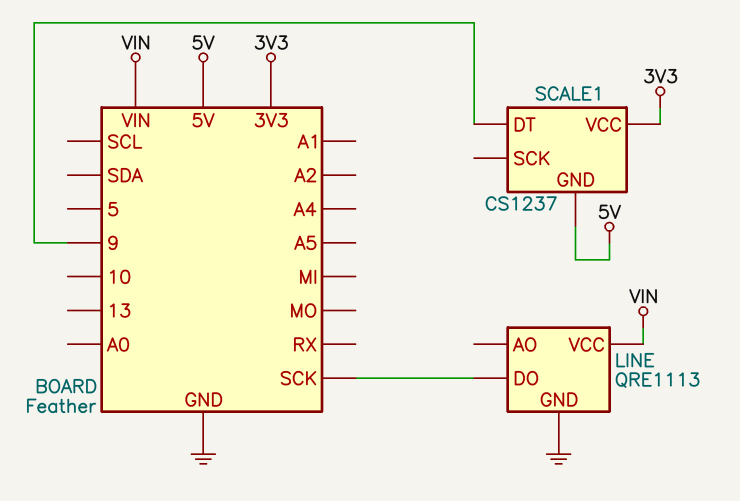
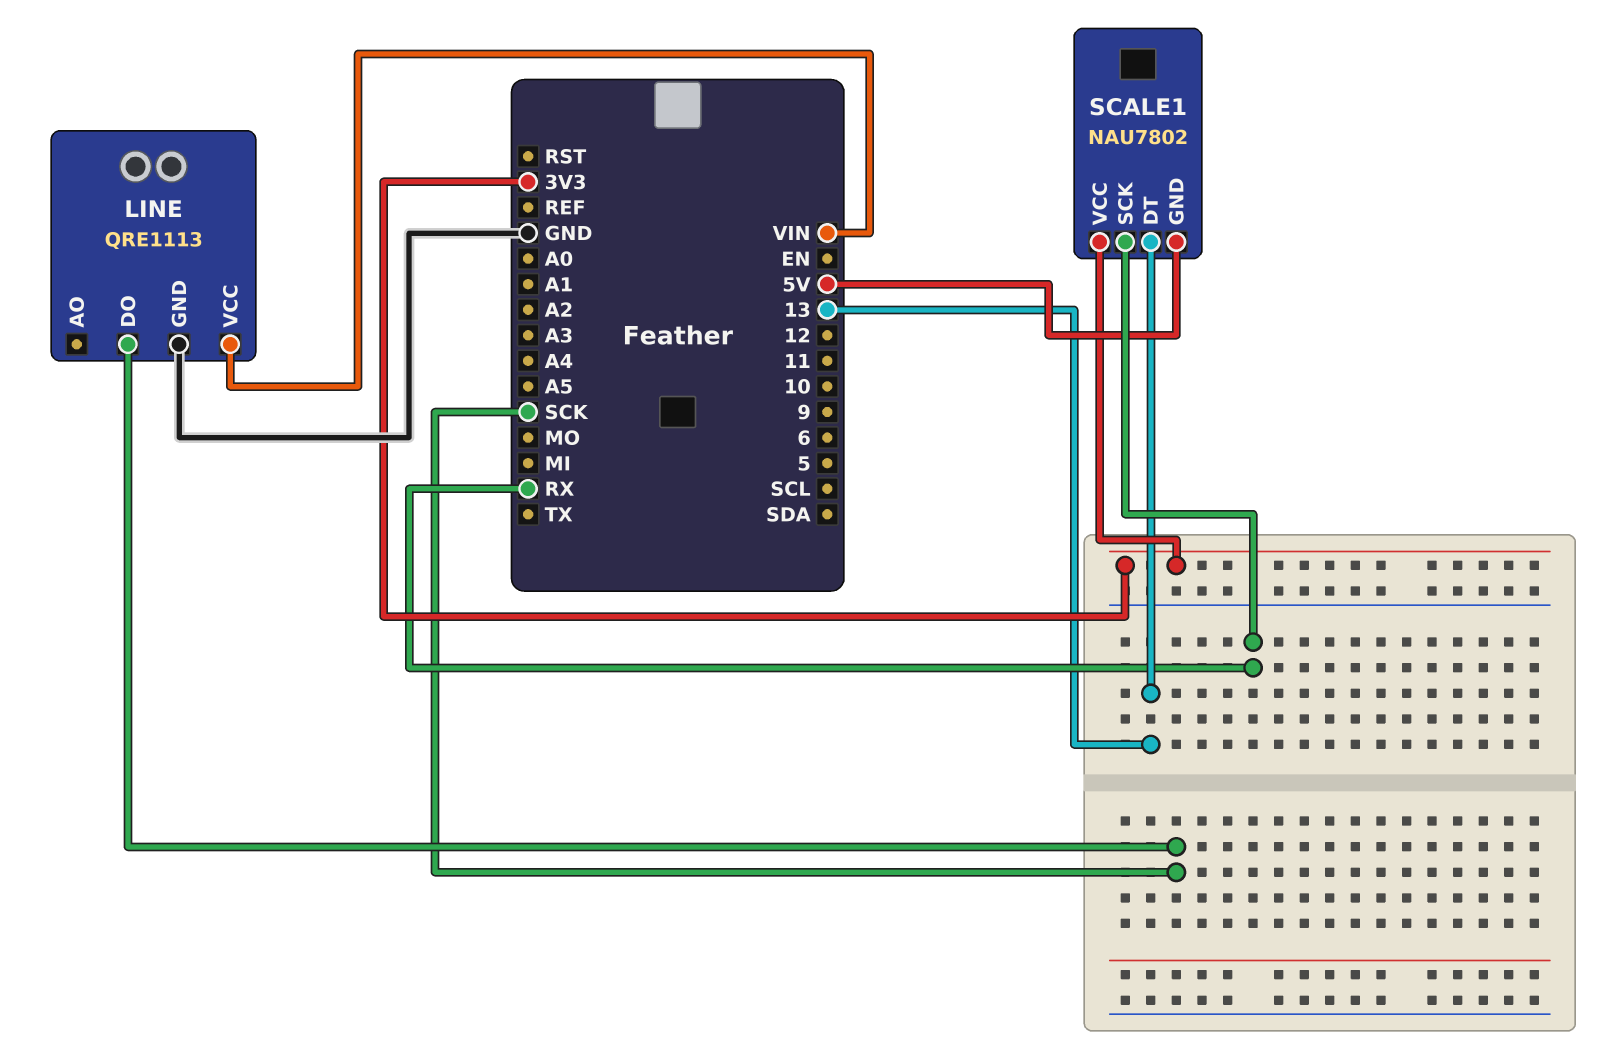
SCALE1: CS1237 -> NAU7802
SCALE1 pin DT: 9 -> 13
SCALE1 pin SCK: none -> RX

